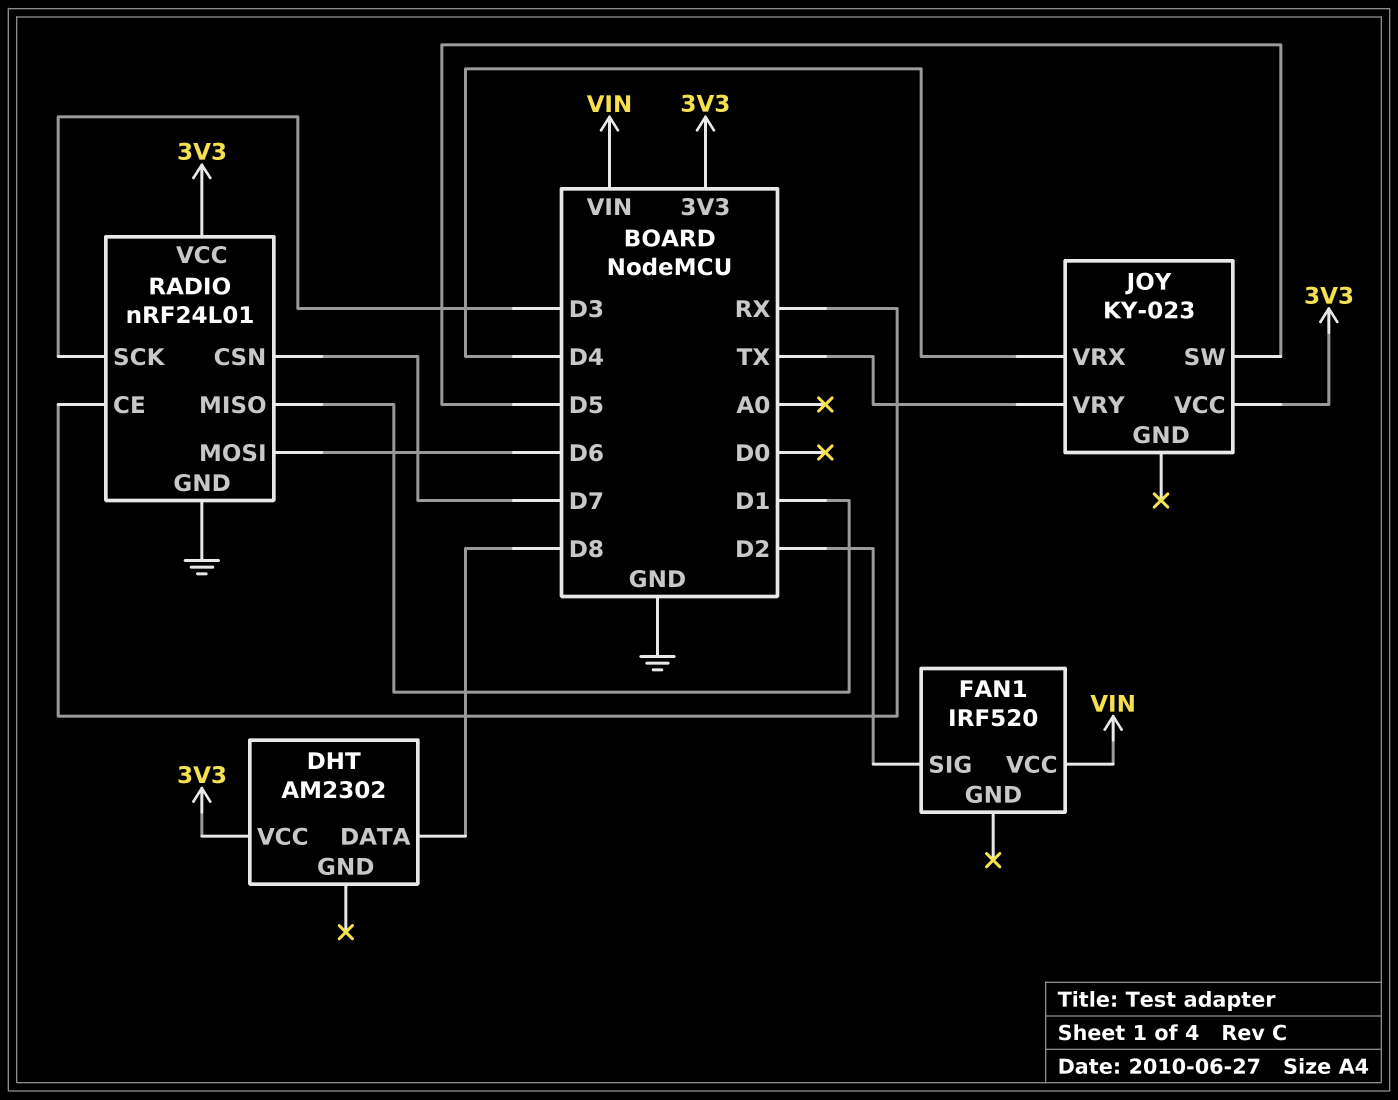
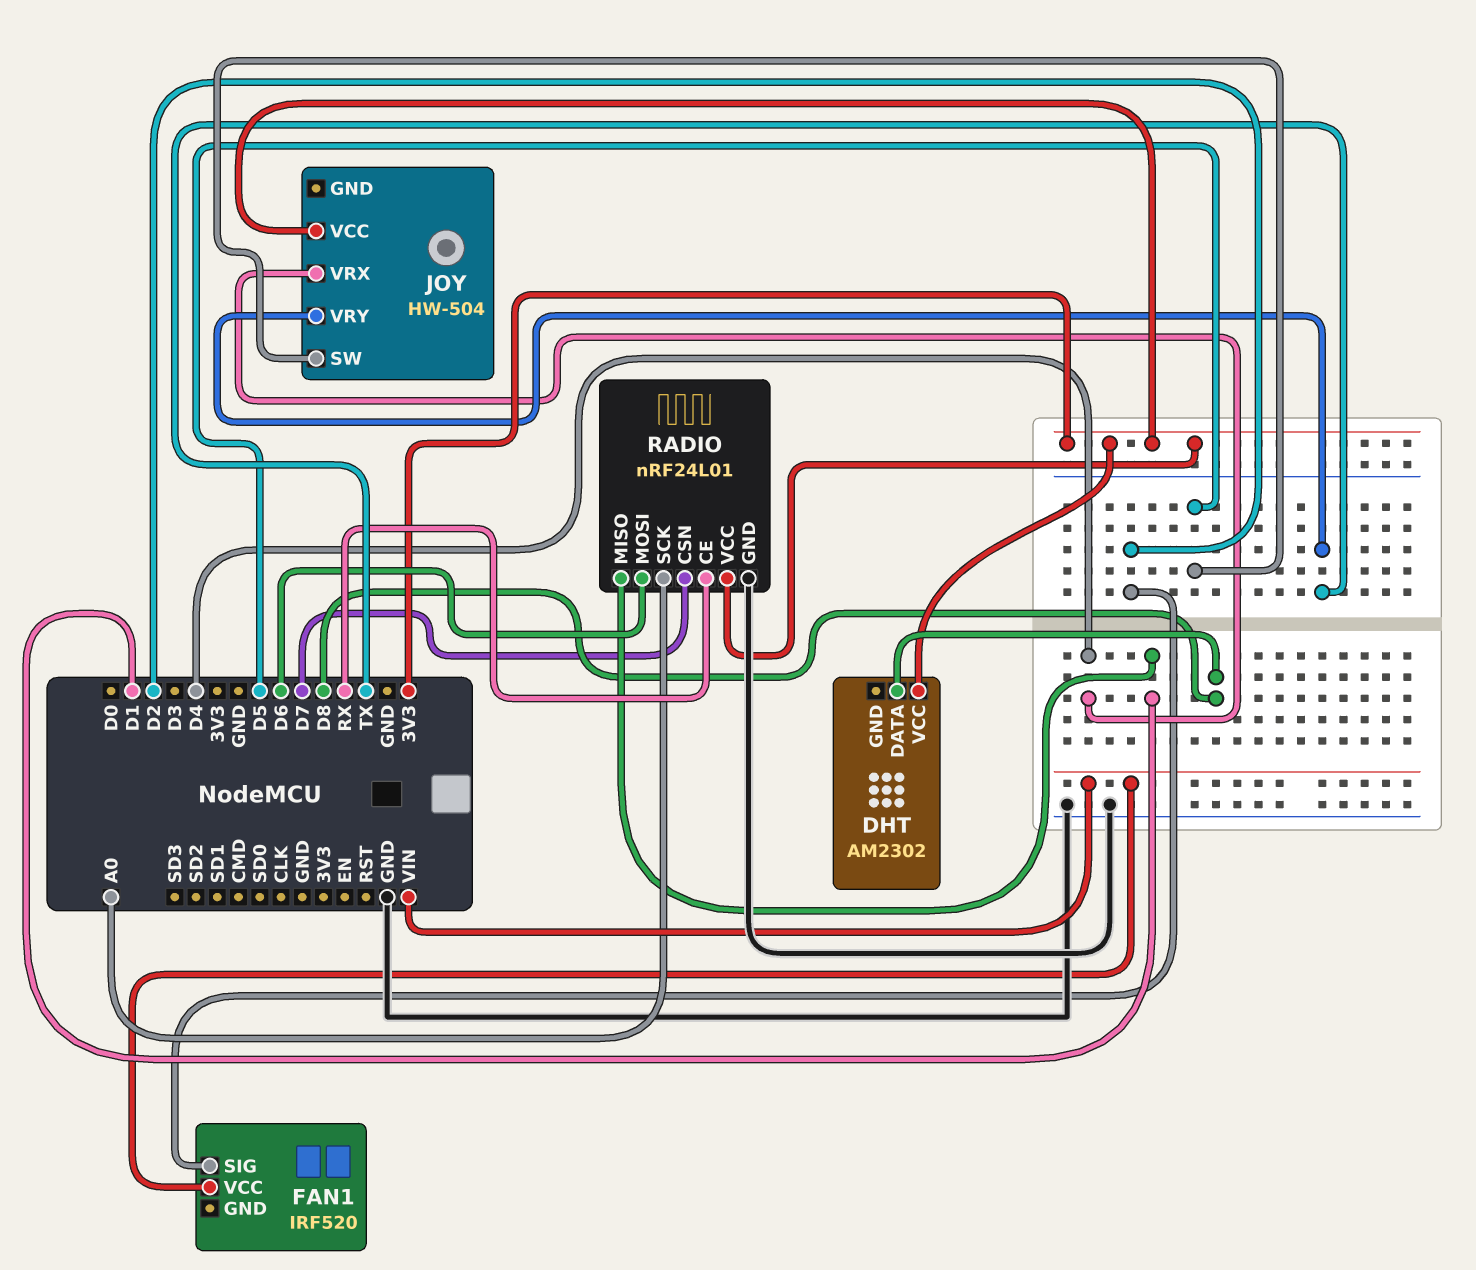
JOY: KY-023 -> HW-504
RADIO pin SCK: D3 -> A0

